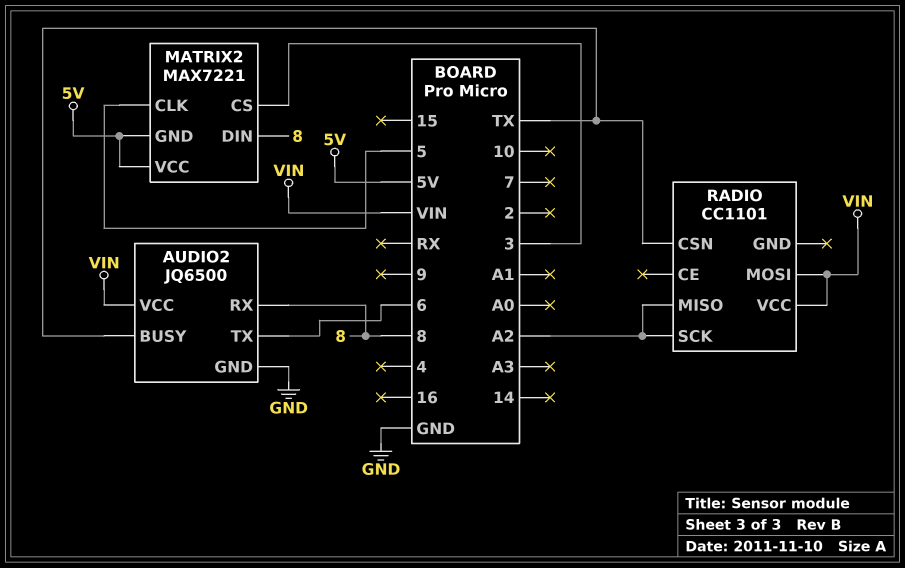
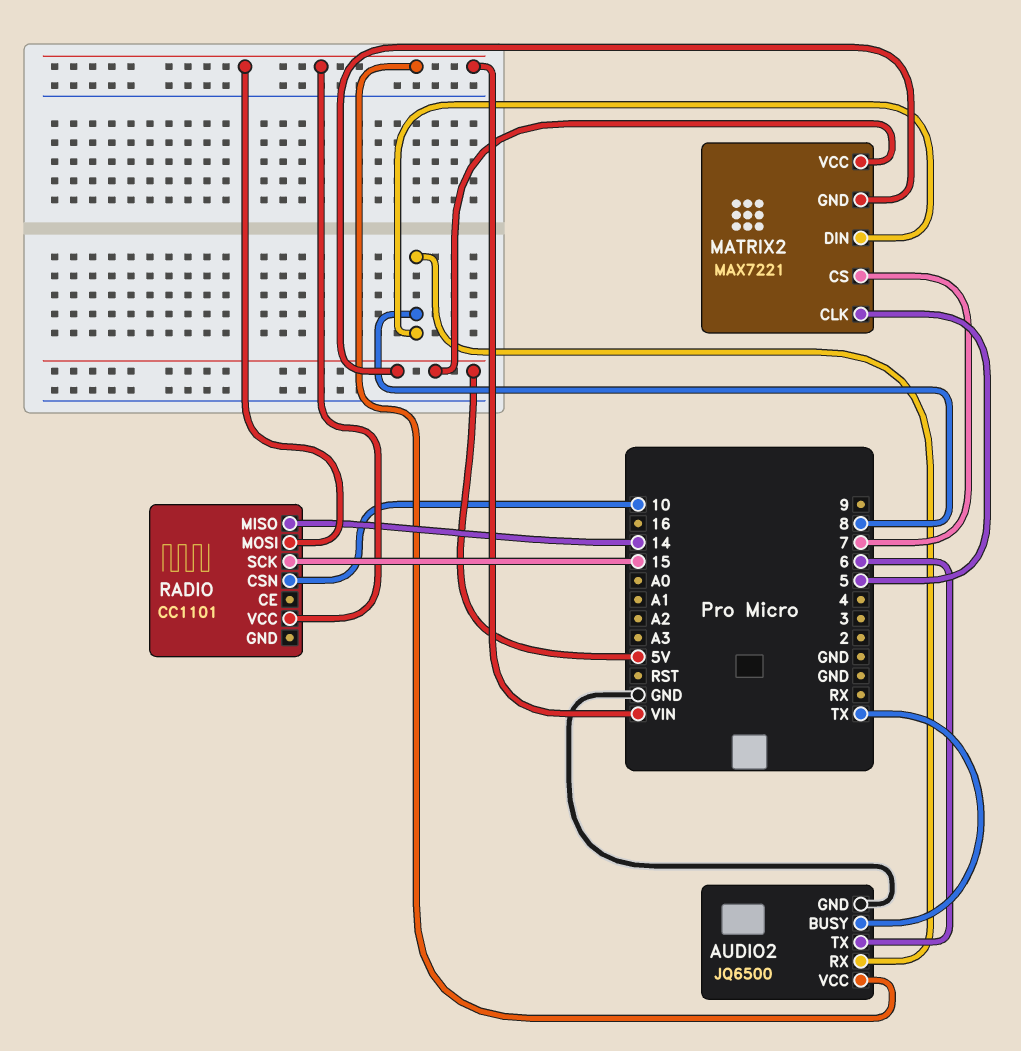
MATRIX2 pin CS: 3 -> 7
RADIO pin CSN: TX -> 10
RADIO pin MISO: A2 -> 14
RADIO pin SCK: A2 -> 15

